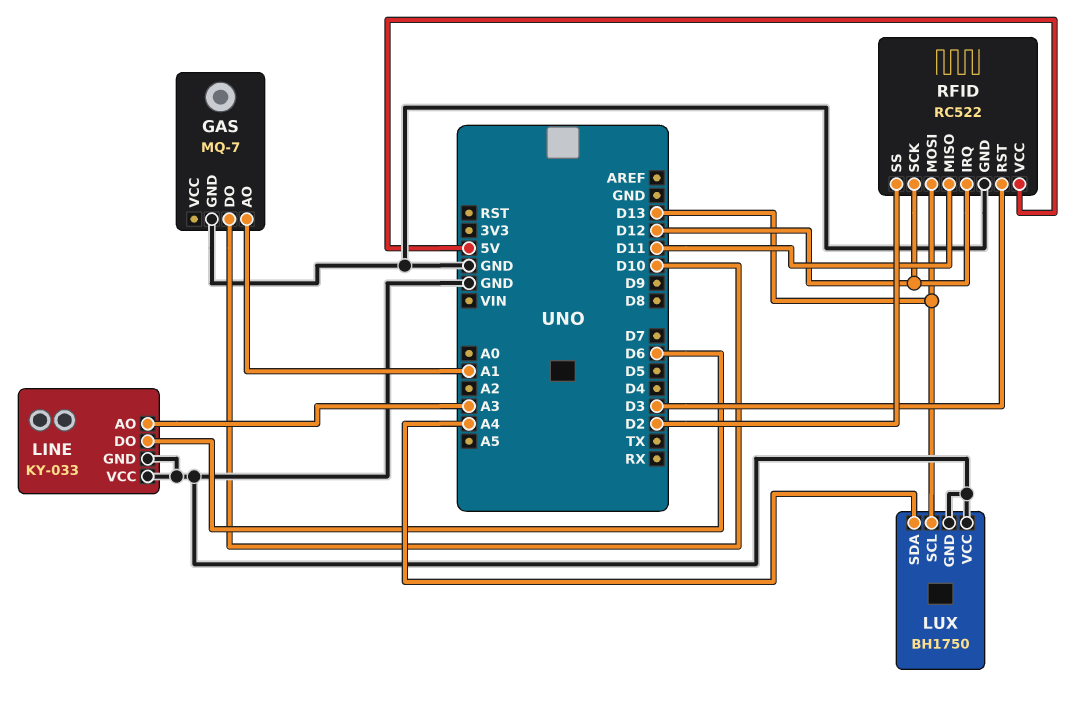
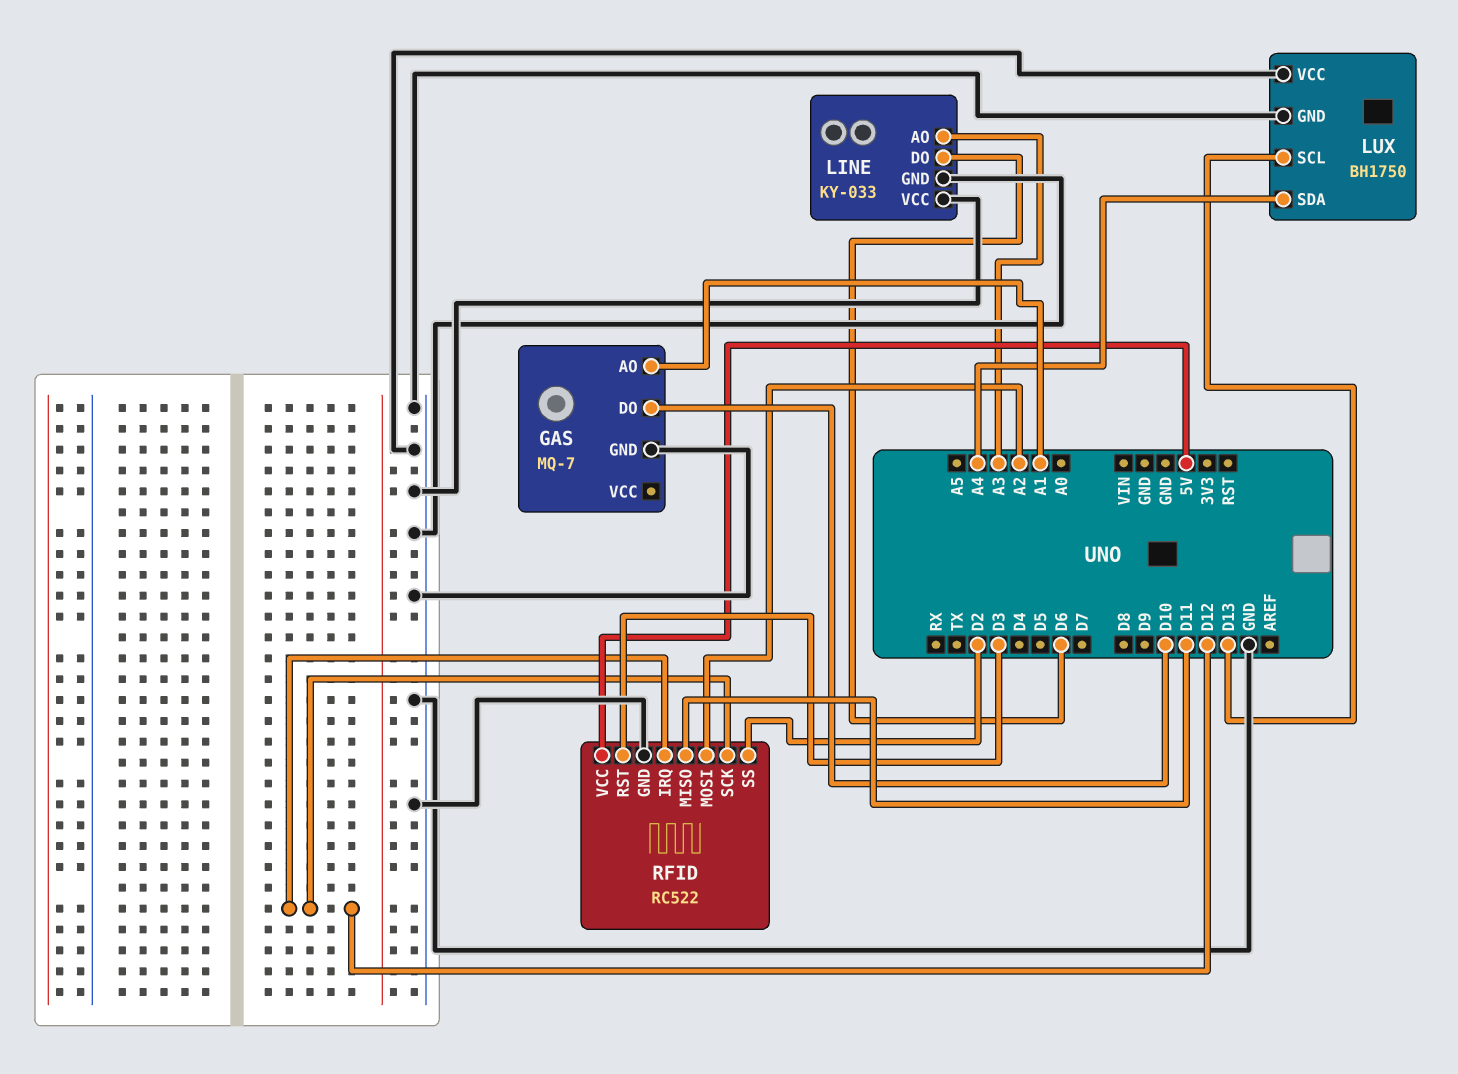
RFID pin MOSI: D13 -> A2

